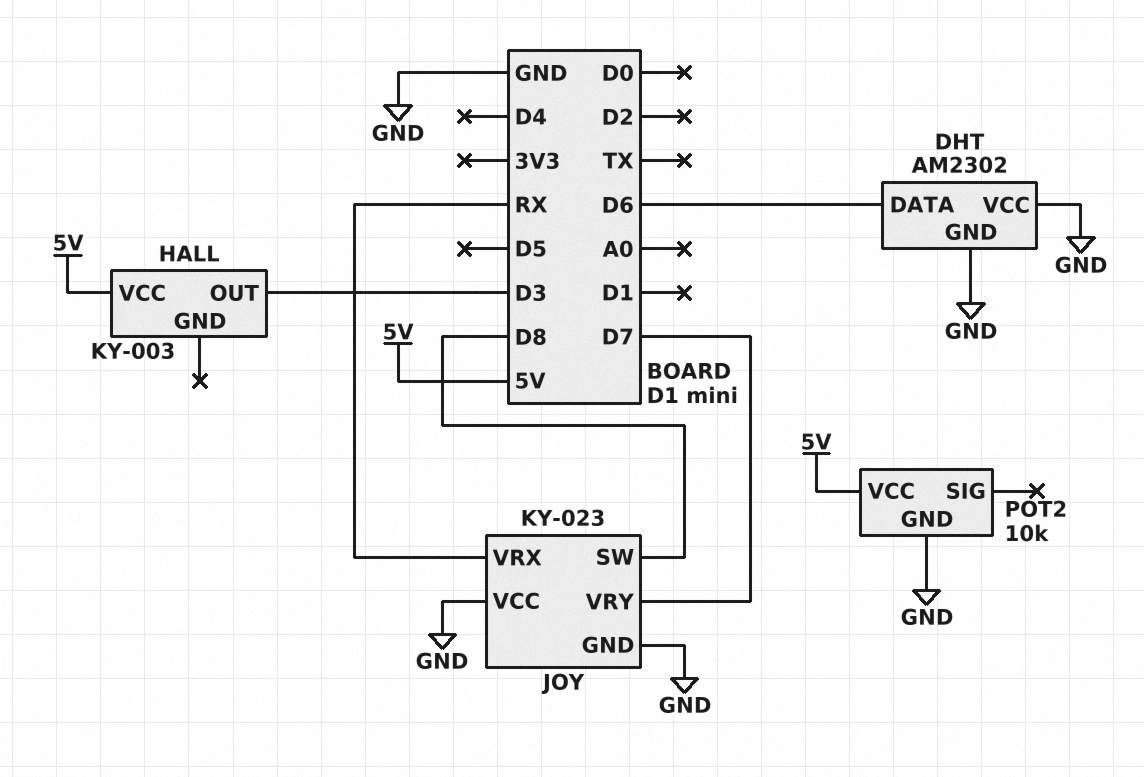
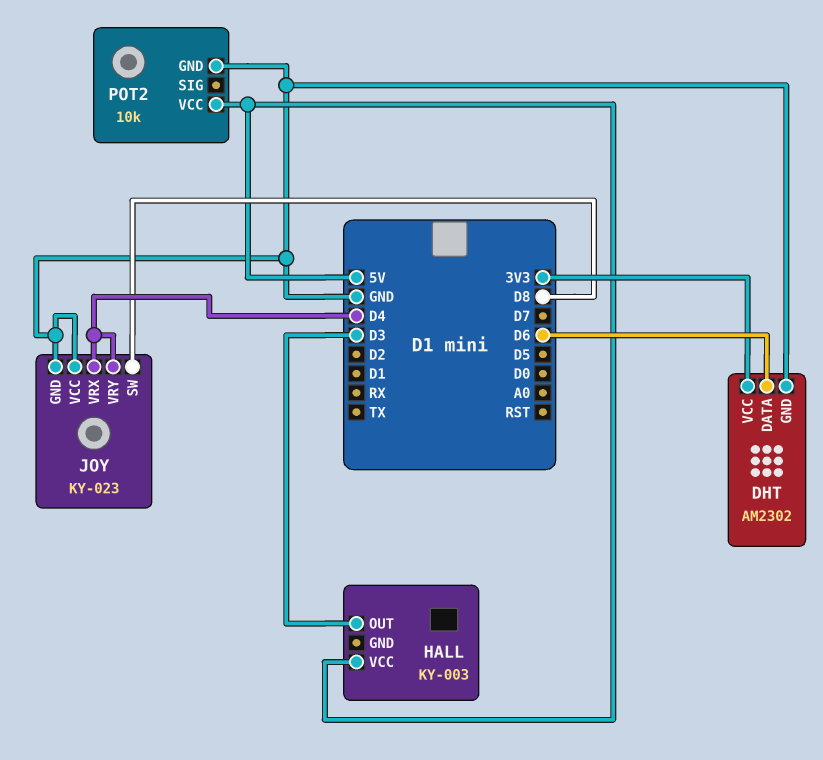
DHT pin VCC: GND -> 3V3
JOY pin VRX: RX -> D4
JOY pin VRY: D7 -> D4

